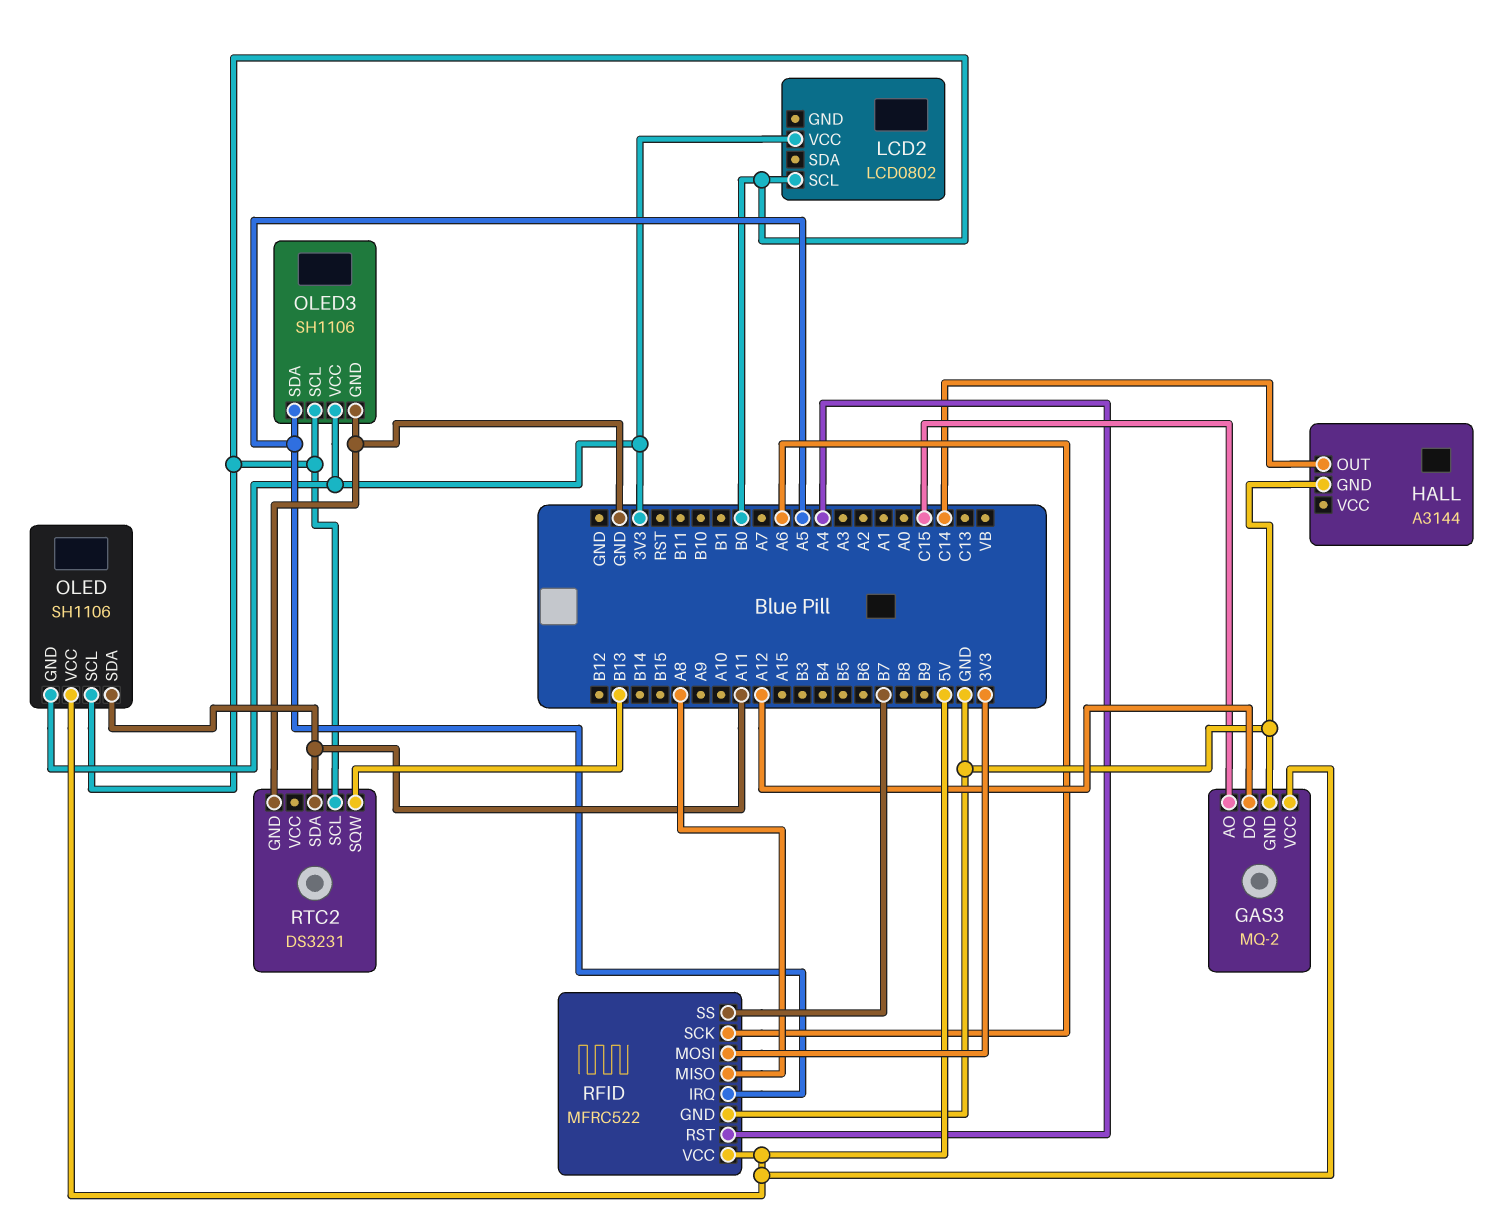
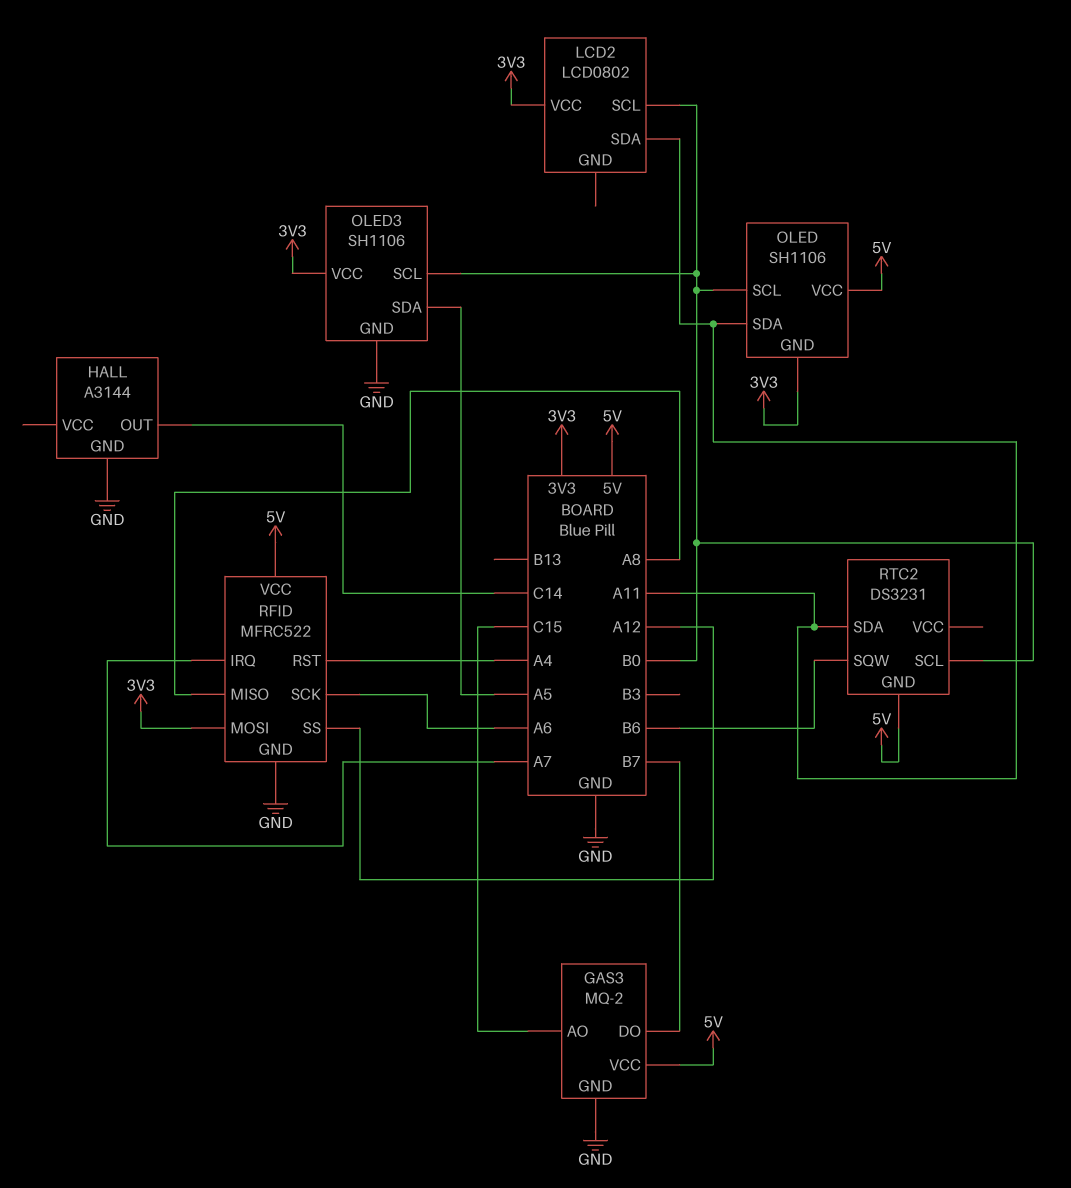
GAS3 pin DO: A12 -> B7
LCD2 pin SDA: none -> A11
RFID pin IRQ: A5 -> A7
RFID pin SS: B7 -> A12
RTC2 pin GND: GND -> 5V
RTC2 pin SQW: B13 -> B6

